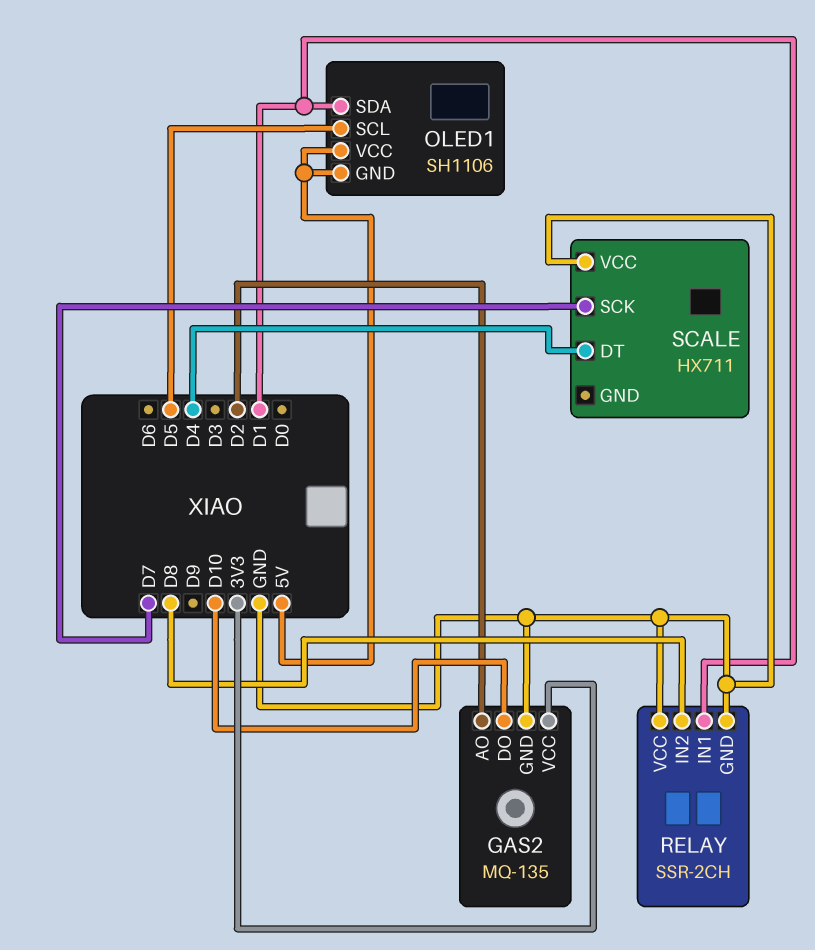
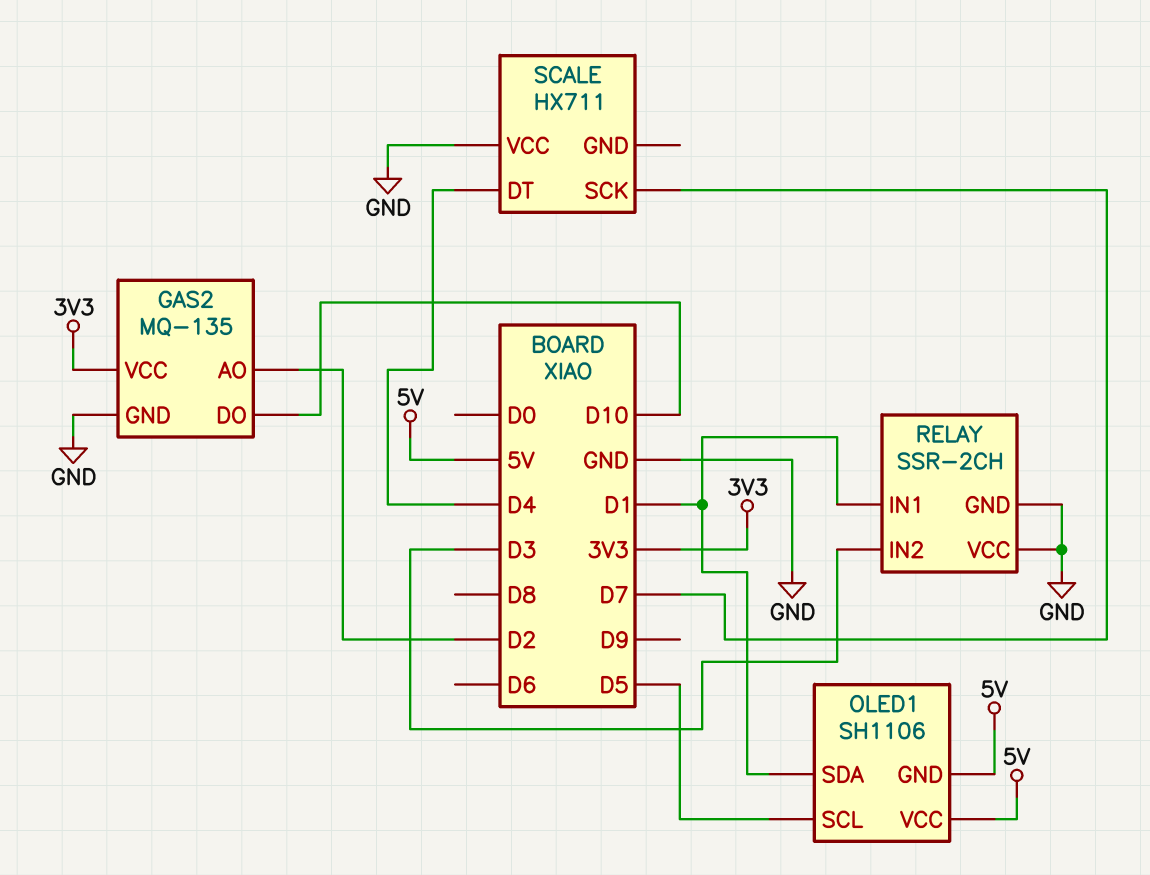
RELAY pin IN2: D8 -> D3

